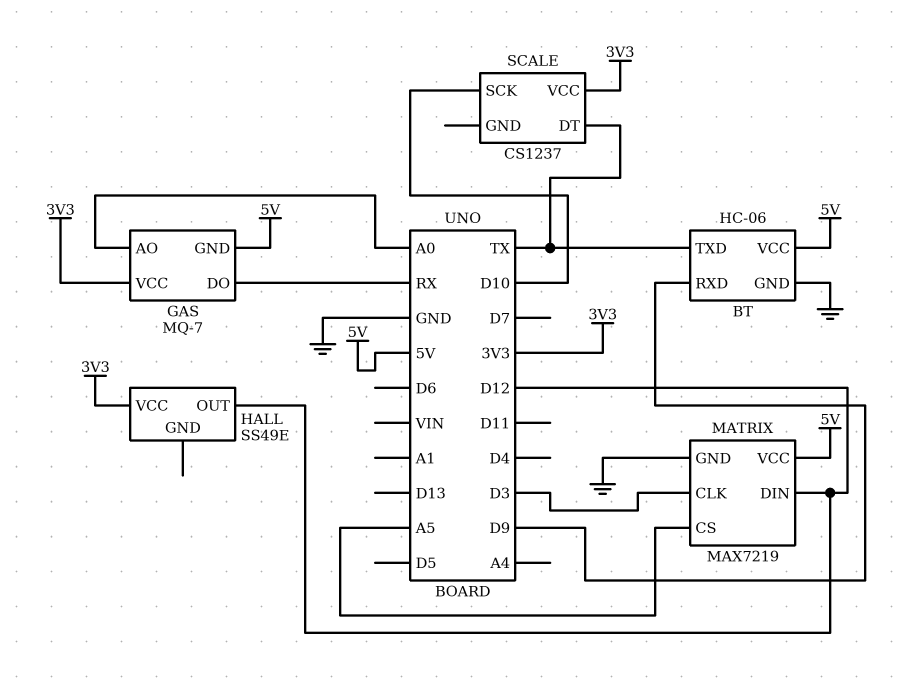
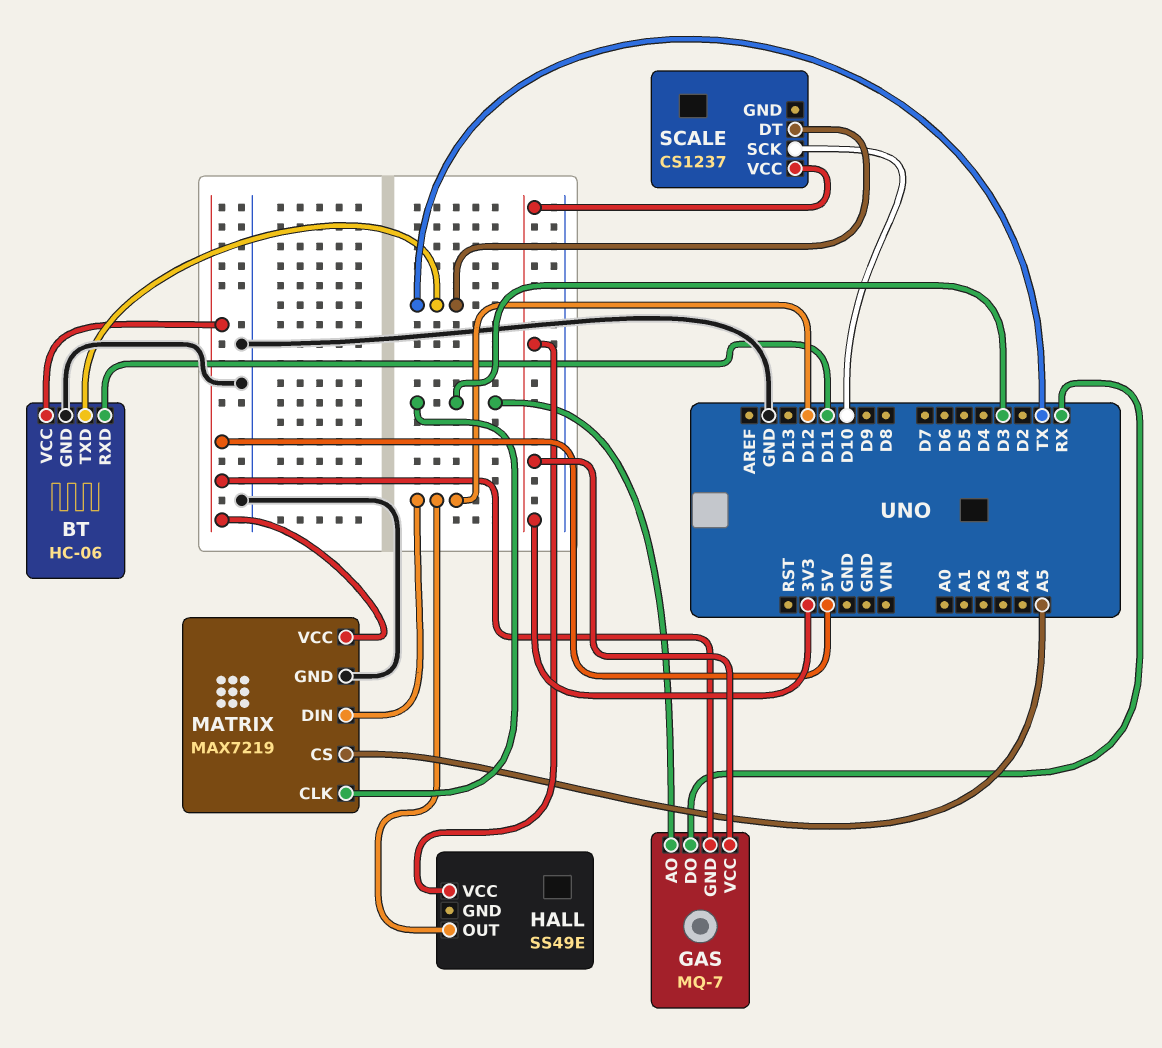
BT pin RXD: D9 -> D11
GAS pin AO: A0 -> D3

